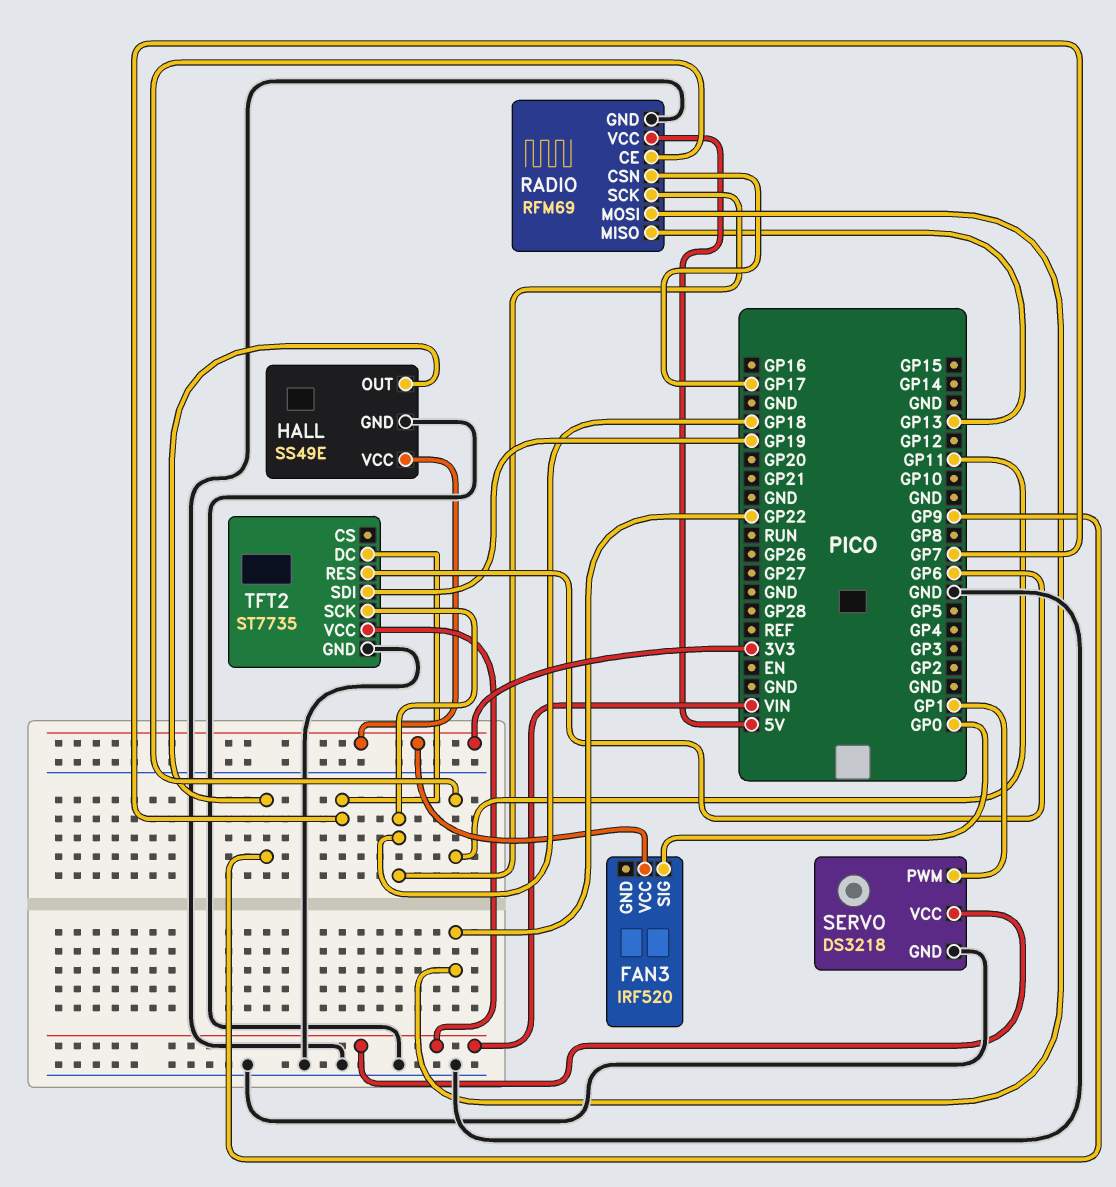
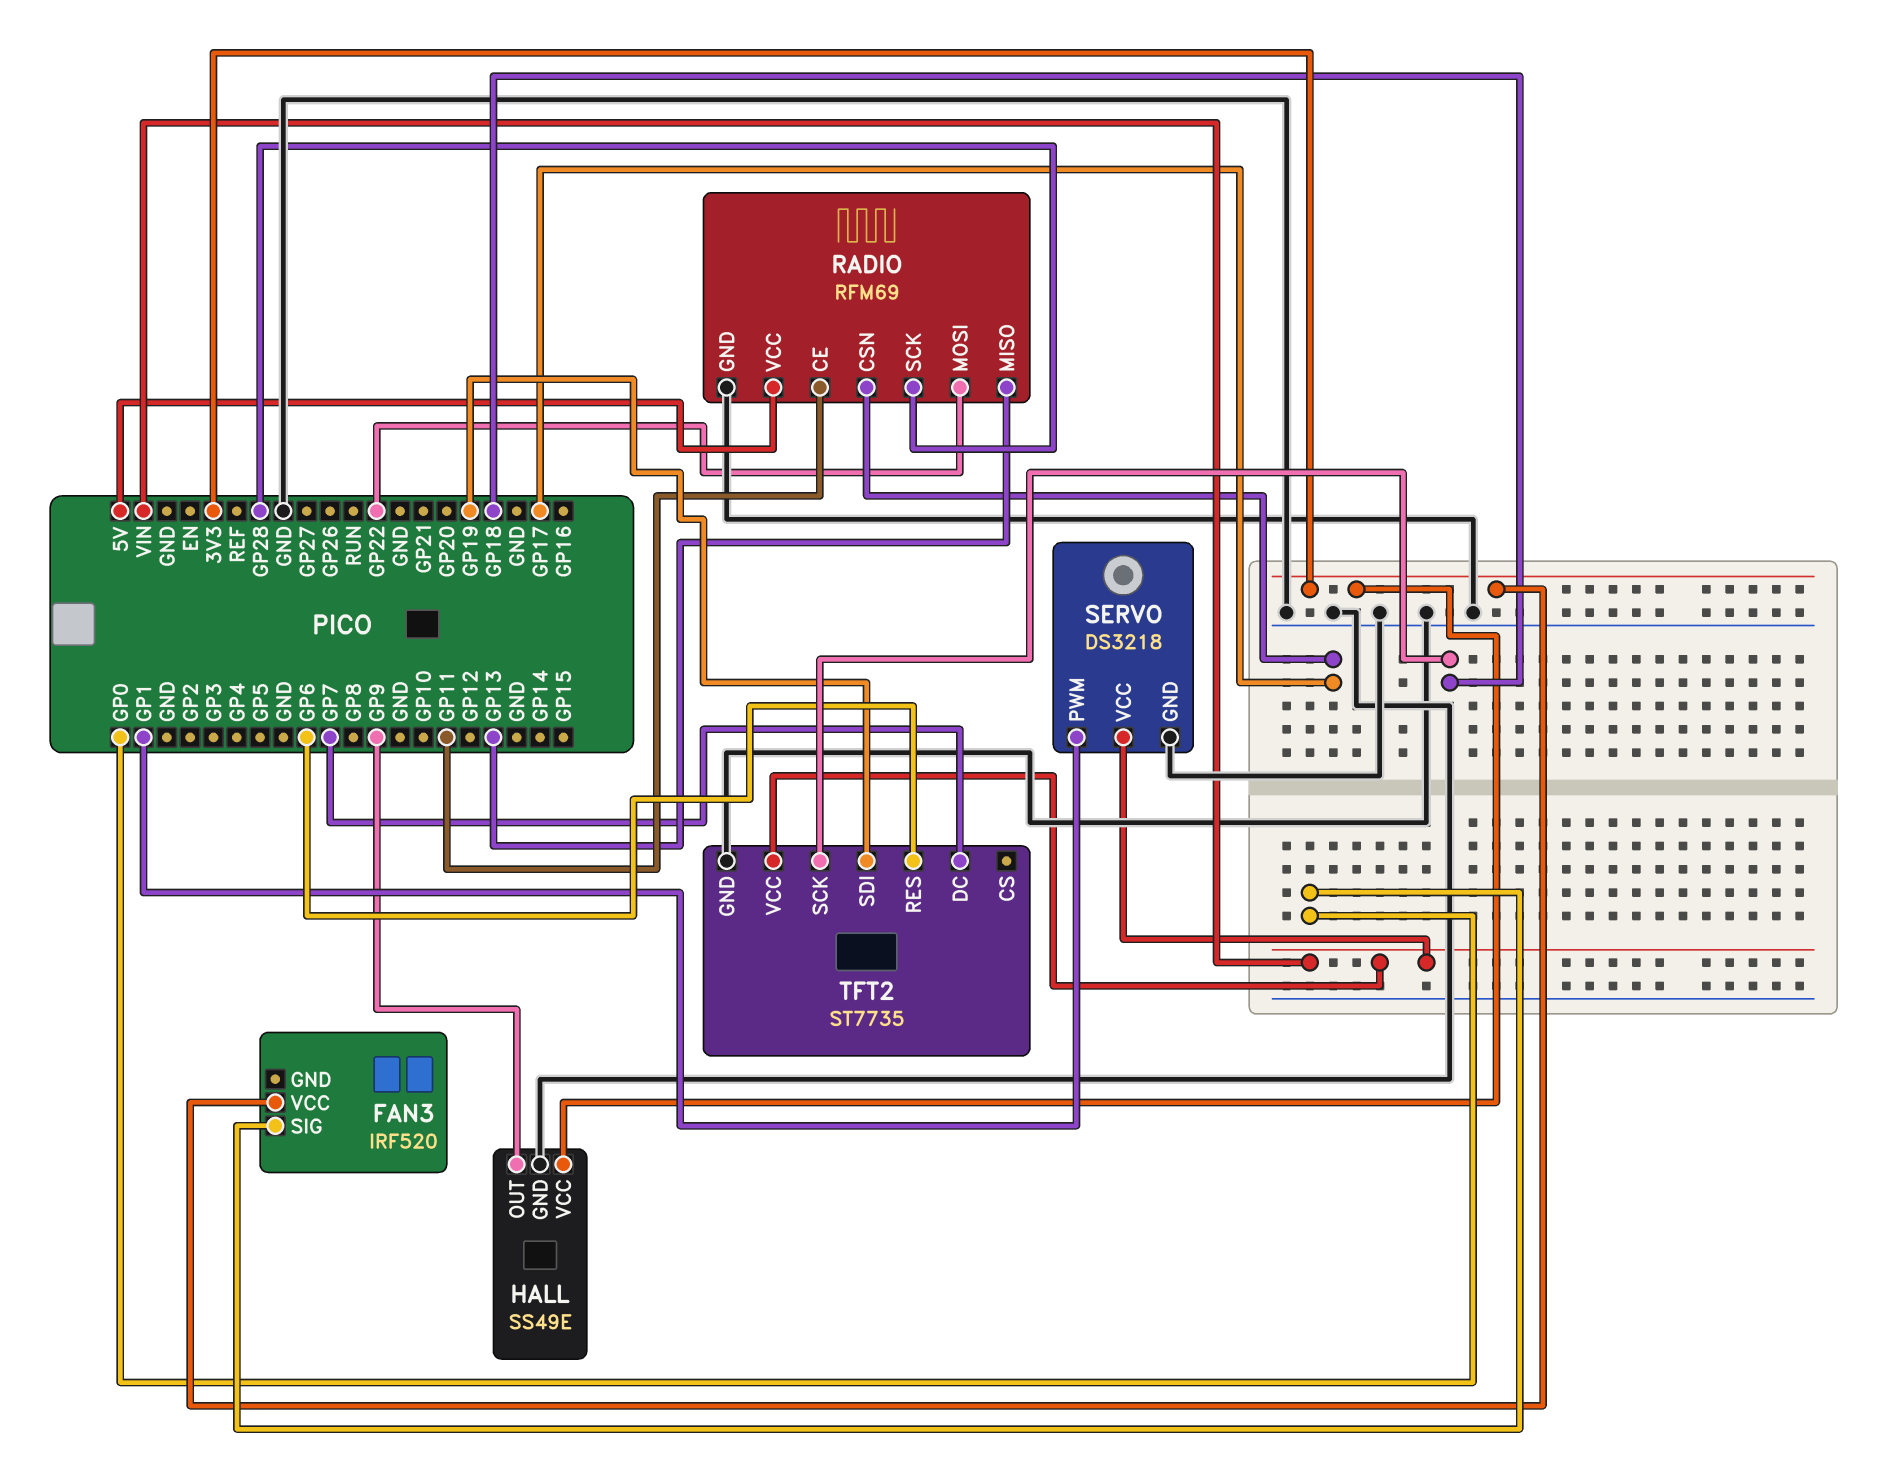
RADIO pin SCK: GP18 -> GP28

